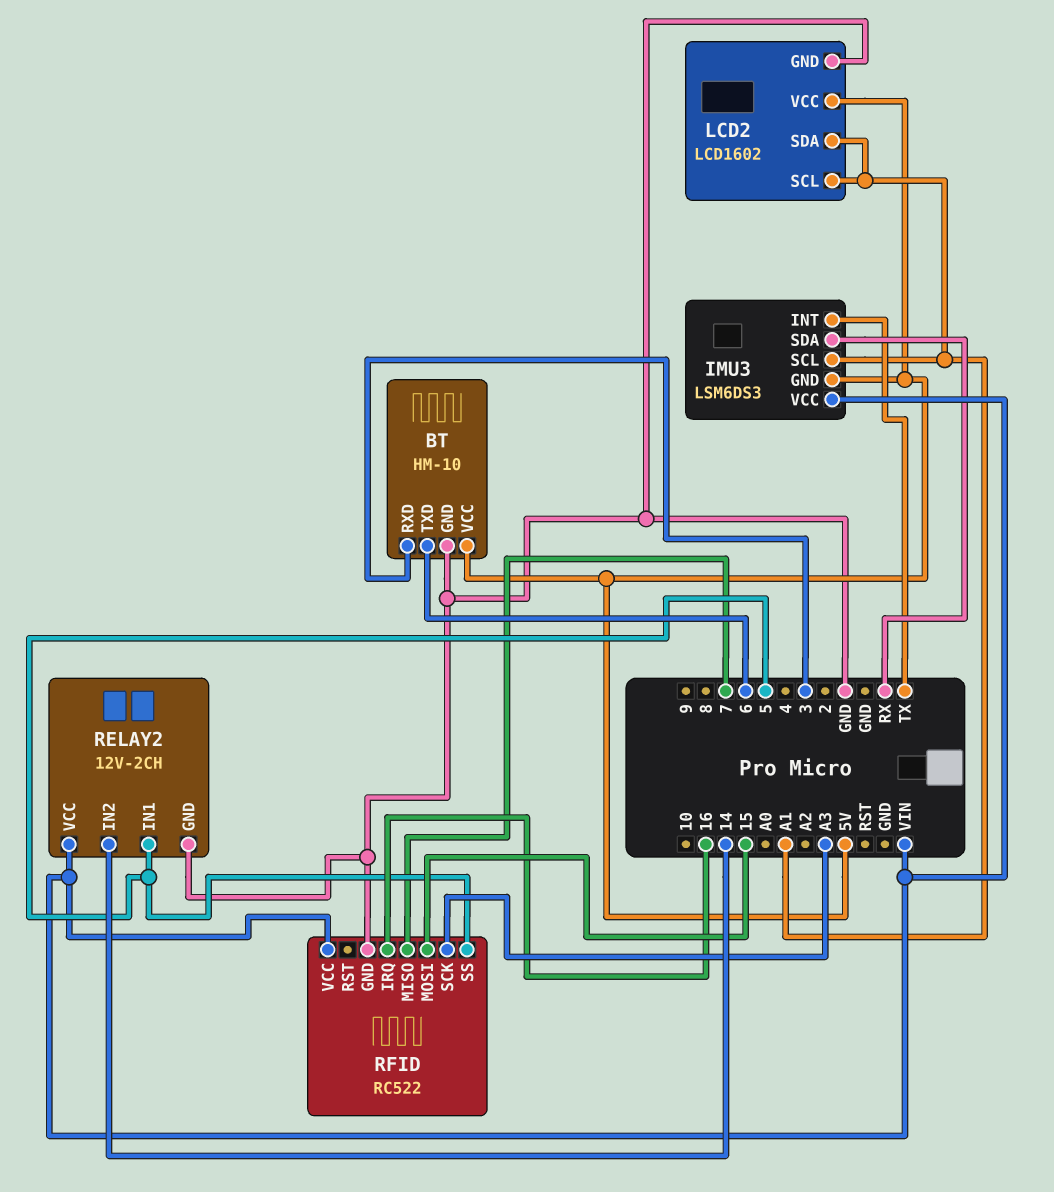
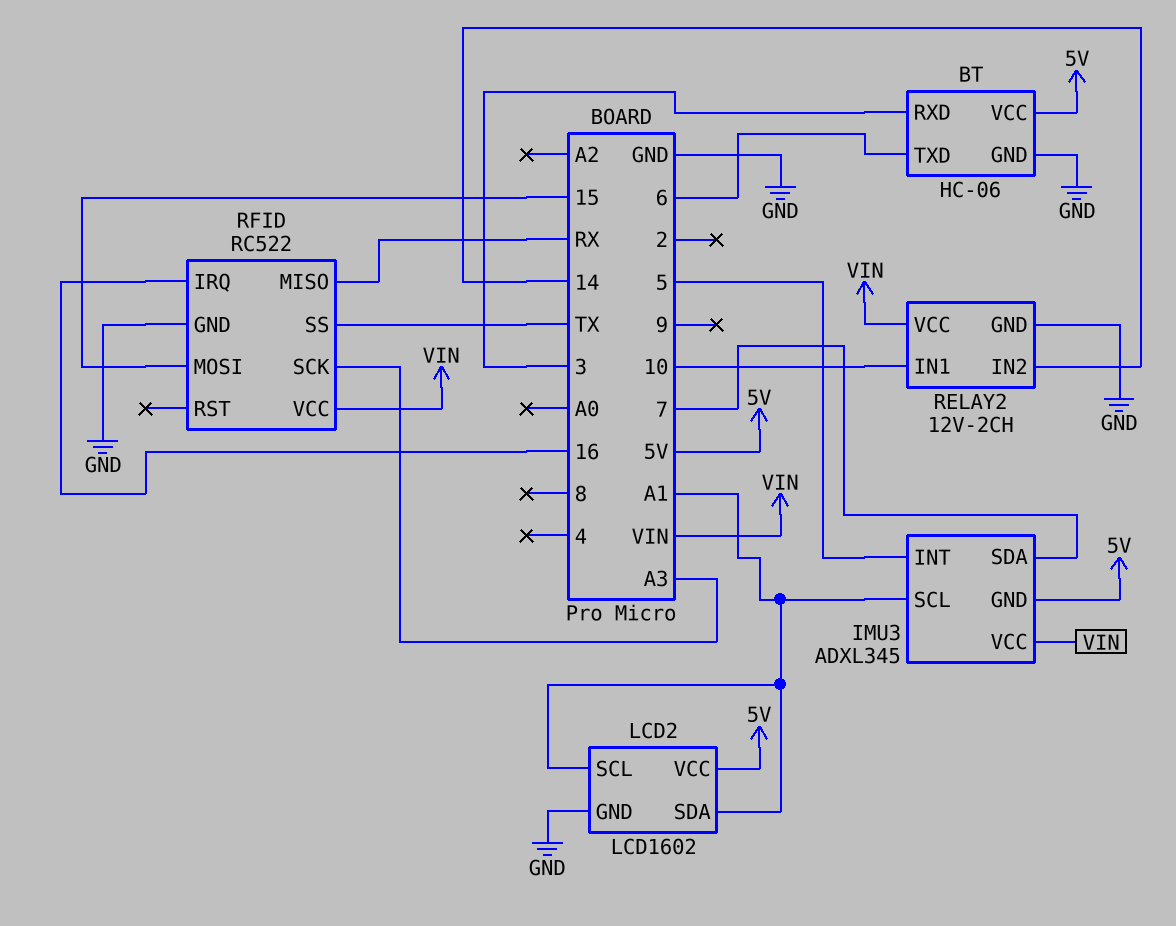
BT: HM-10 -> HC-06
IMU3: LSM6DS3 -> ADXL345
IMU3 pin INT: TX -> 5
IMU3 pin SDA: RX -> 7
RELAY2 pin IN1: 5 -> 10
RFID pin MISO: 7 -> RX
RFID pin SS: 5 -> TX

